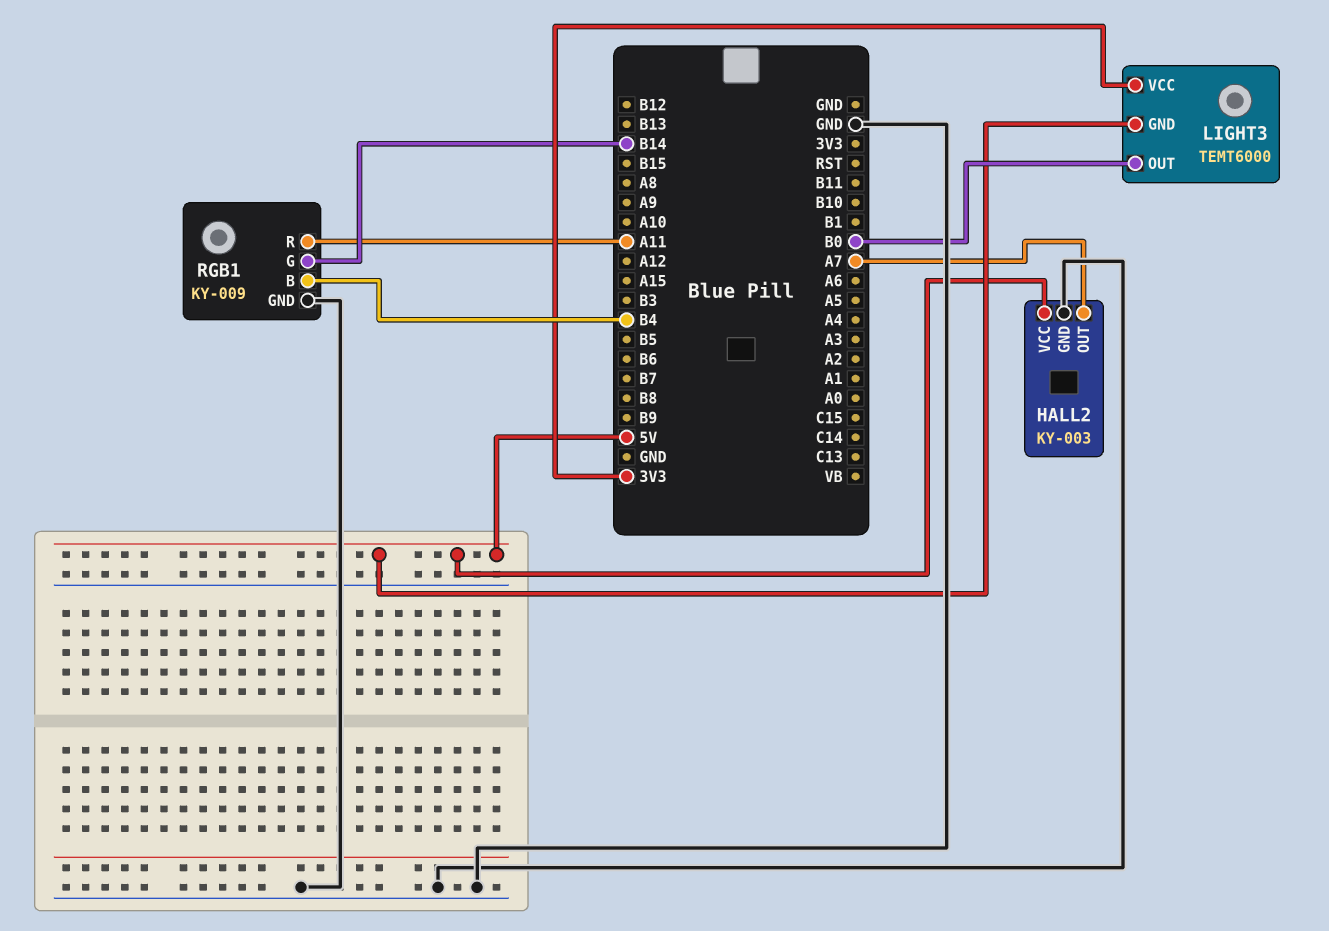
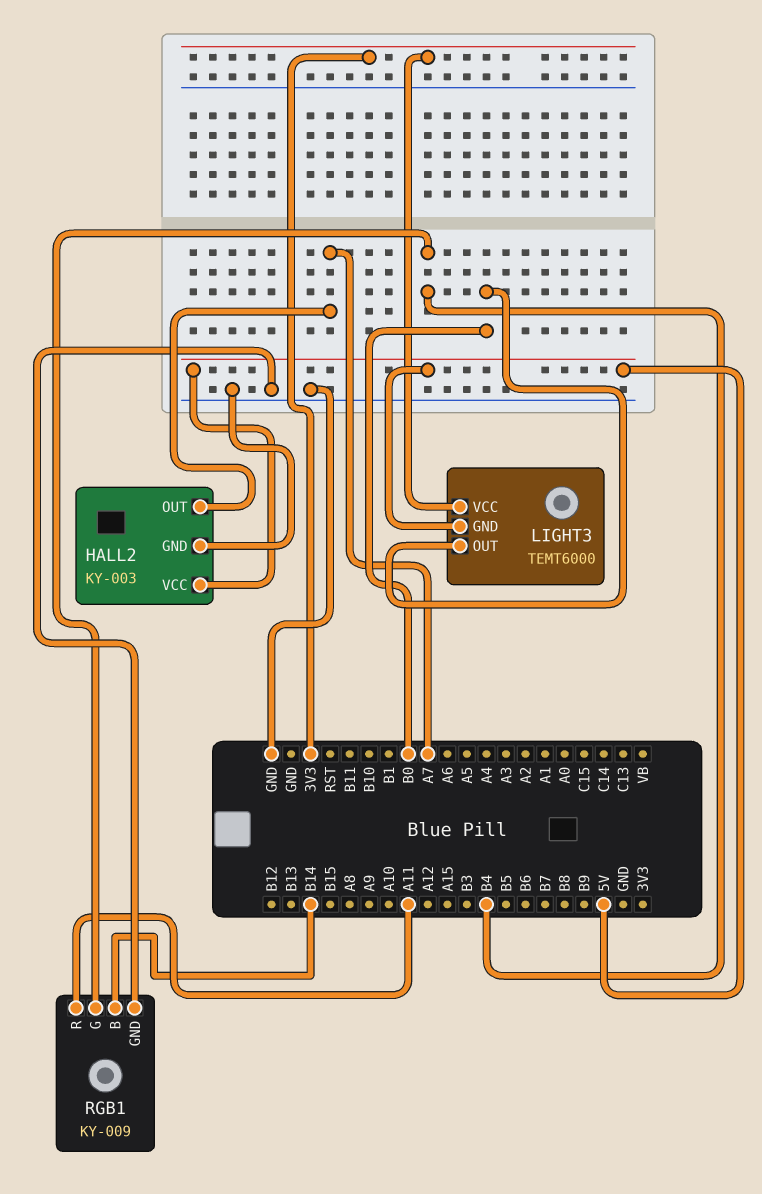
RGB1 pin B: B4 -> B14
RGB1 pin G: B14 -> B4

